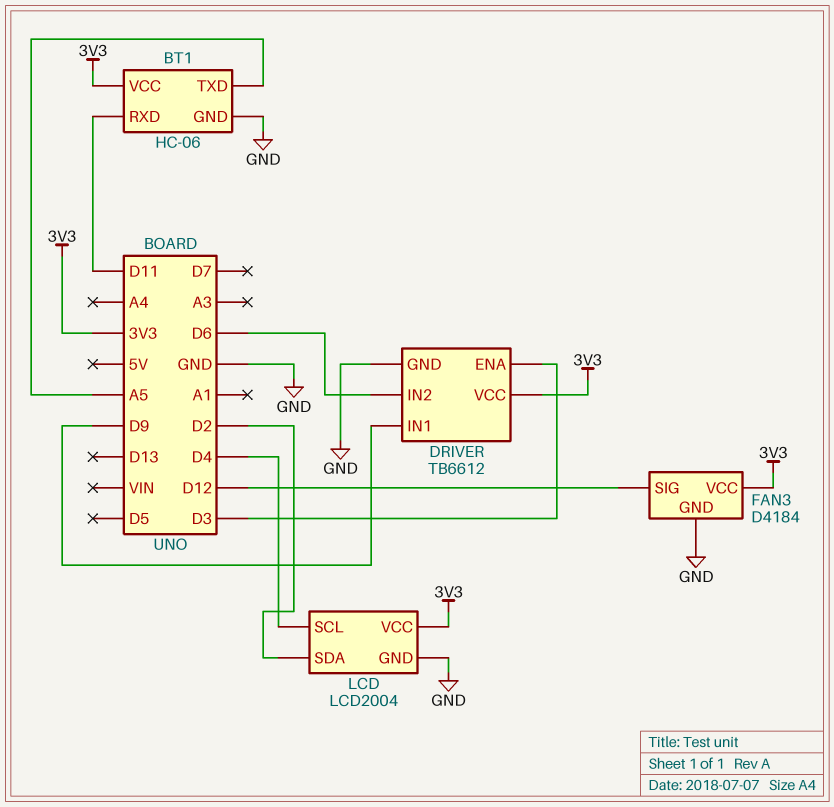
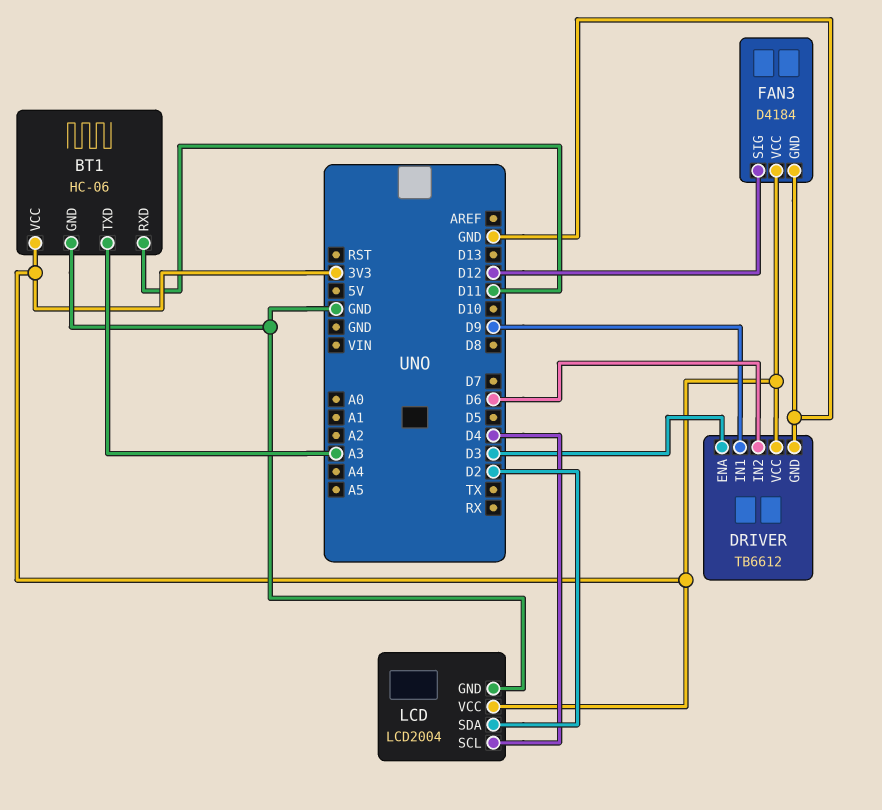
BT1 pin TXD: A5 -> A3

